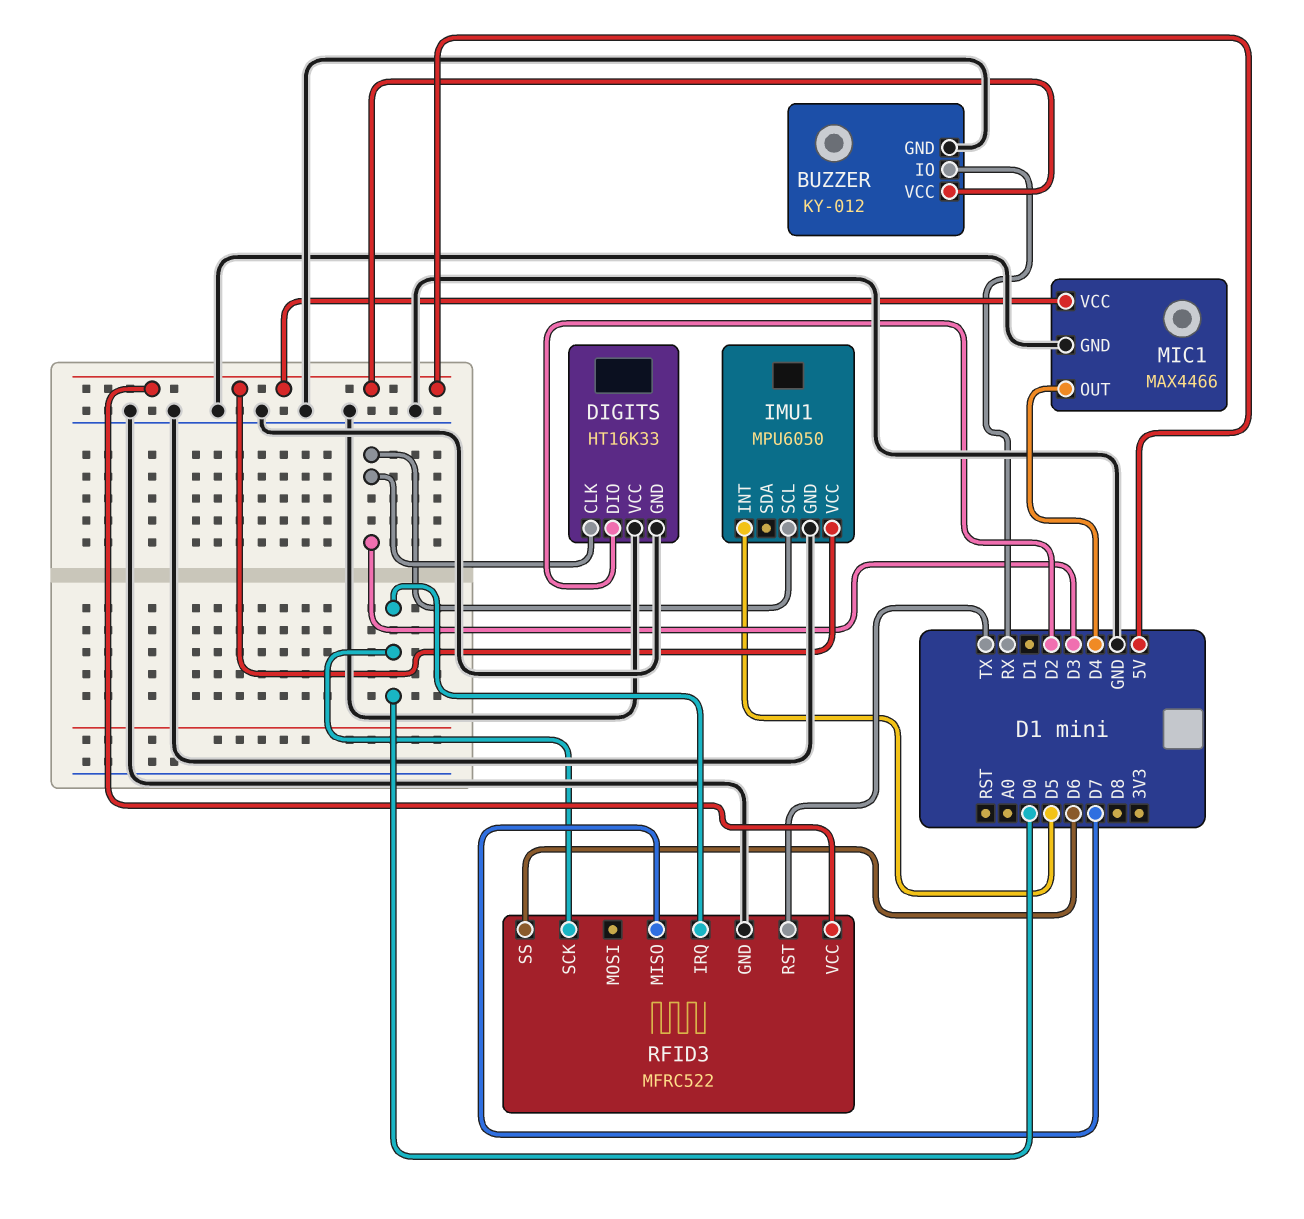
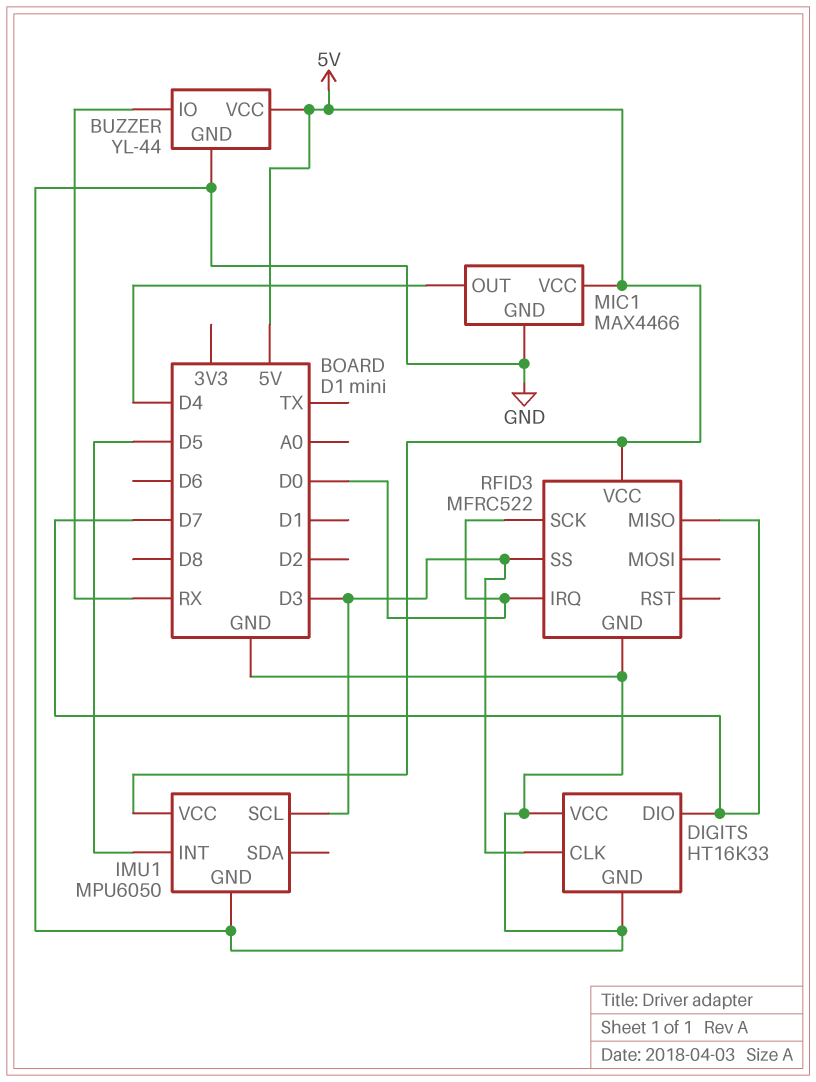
BUZZER: KY-012 -> YL-44
DIGITS pin DIO: D2 -> D7
RFID3 pin RST: TX -> none
RFID3 pin SS: D6 -> D3

